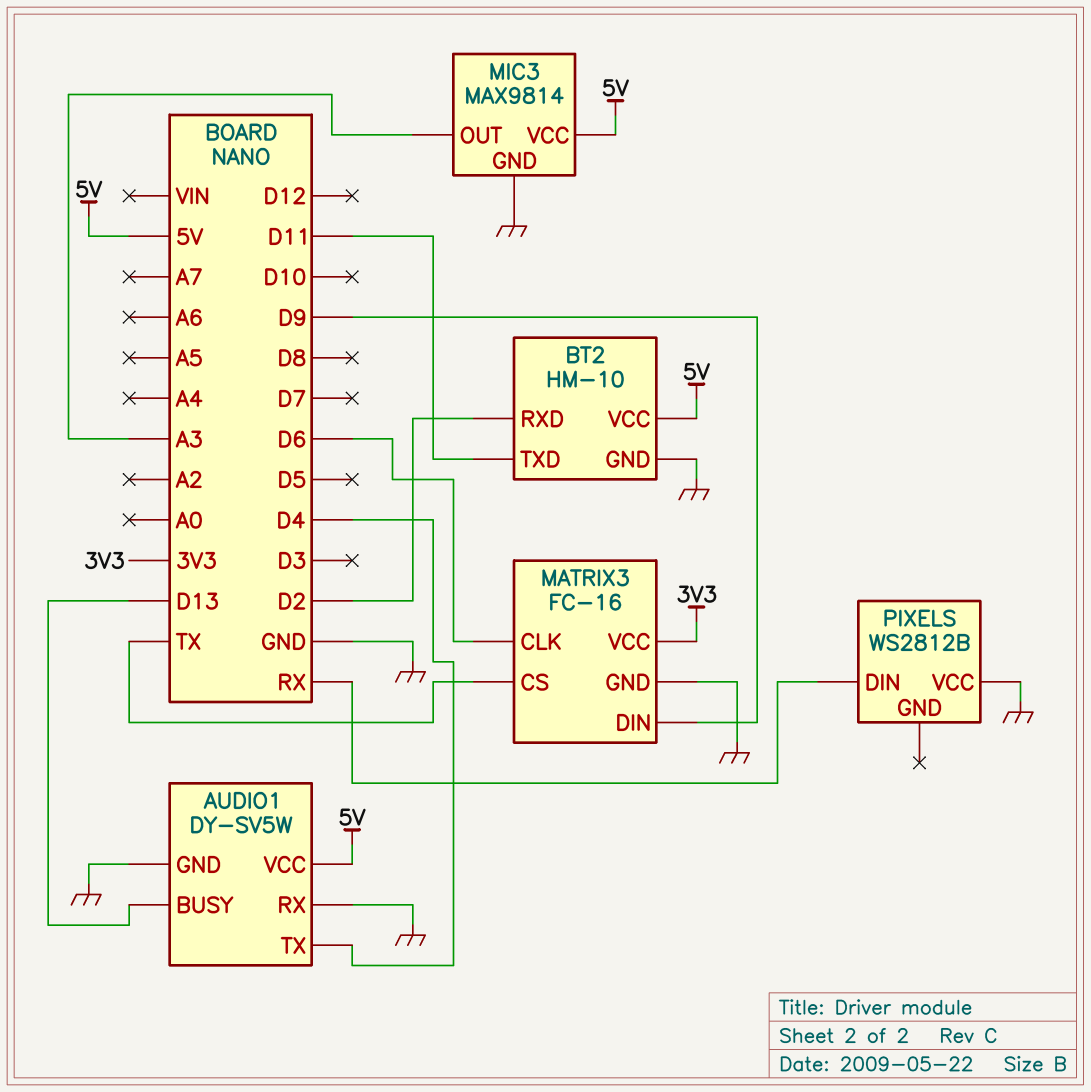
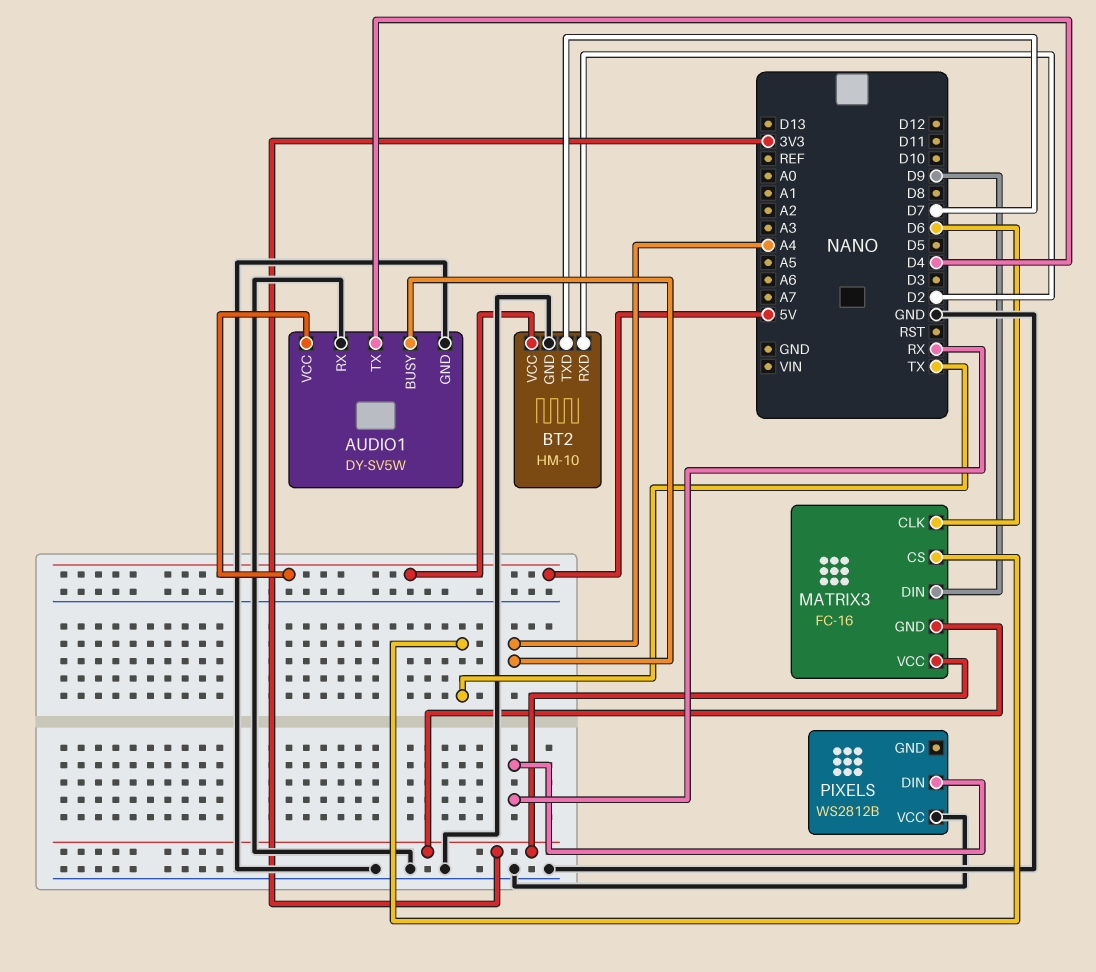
AUDIO1 pin BUSY: D13 -> A4
BT2 pin TXD: D11 -> D7
MATRIX3 pin GND: GND -> 3V3
MIC3: MAX9814 -> none
MIC3 pin GND: GND -> none
MIC3 pin OUT: A3 -> none
MIC3 pin VCC: 5V -> none

